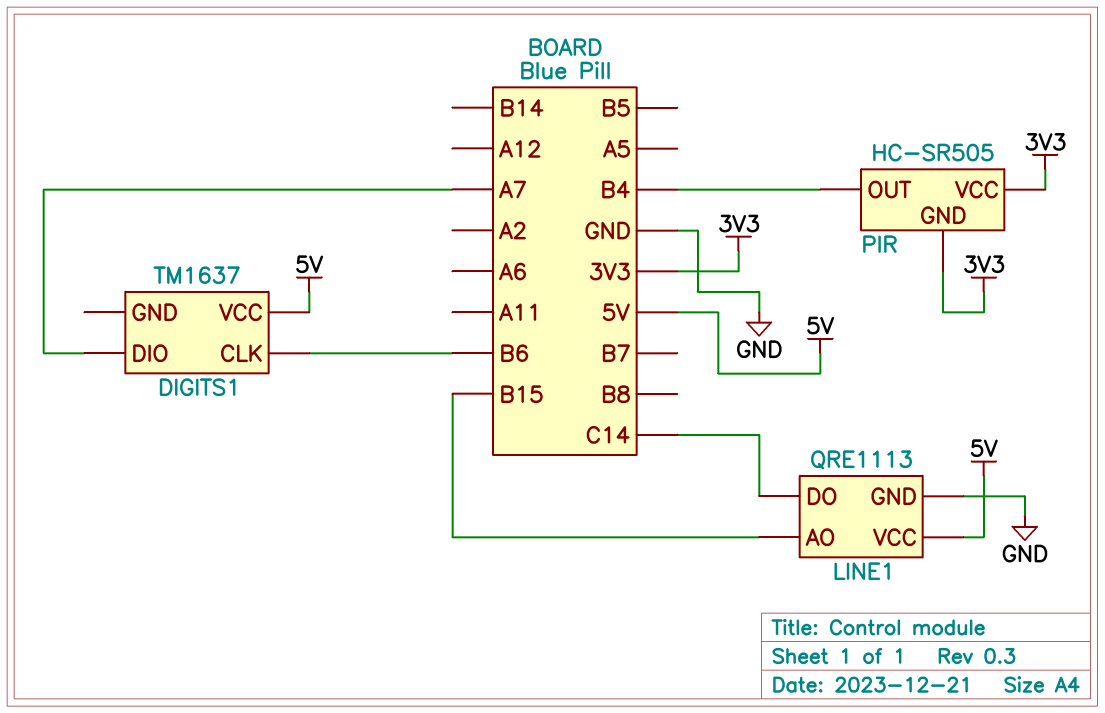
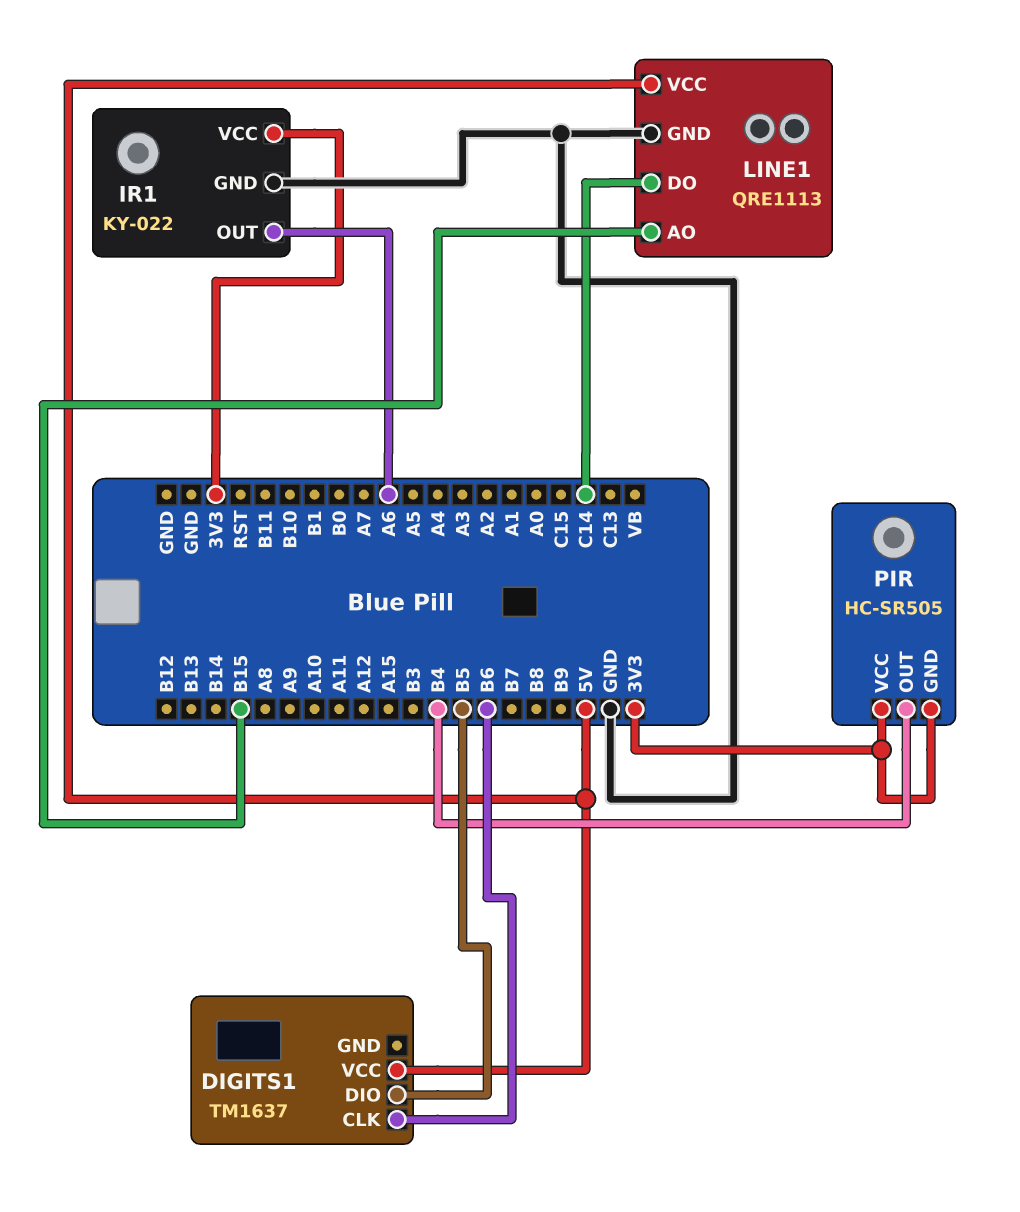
DIGITS1 pin DIO: A7 -> B5
IR1: none -> KY-022
IR1 pin GND: none -> GND
IR1 pin OUT: none -> A6
IR1 pin VCC: none -> 3V3

